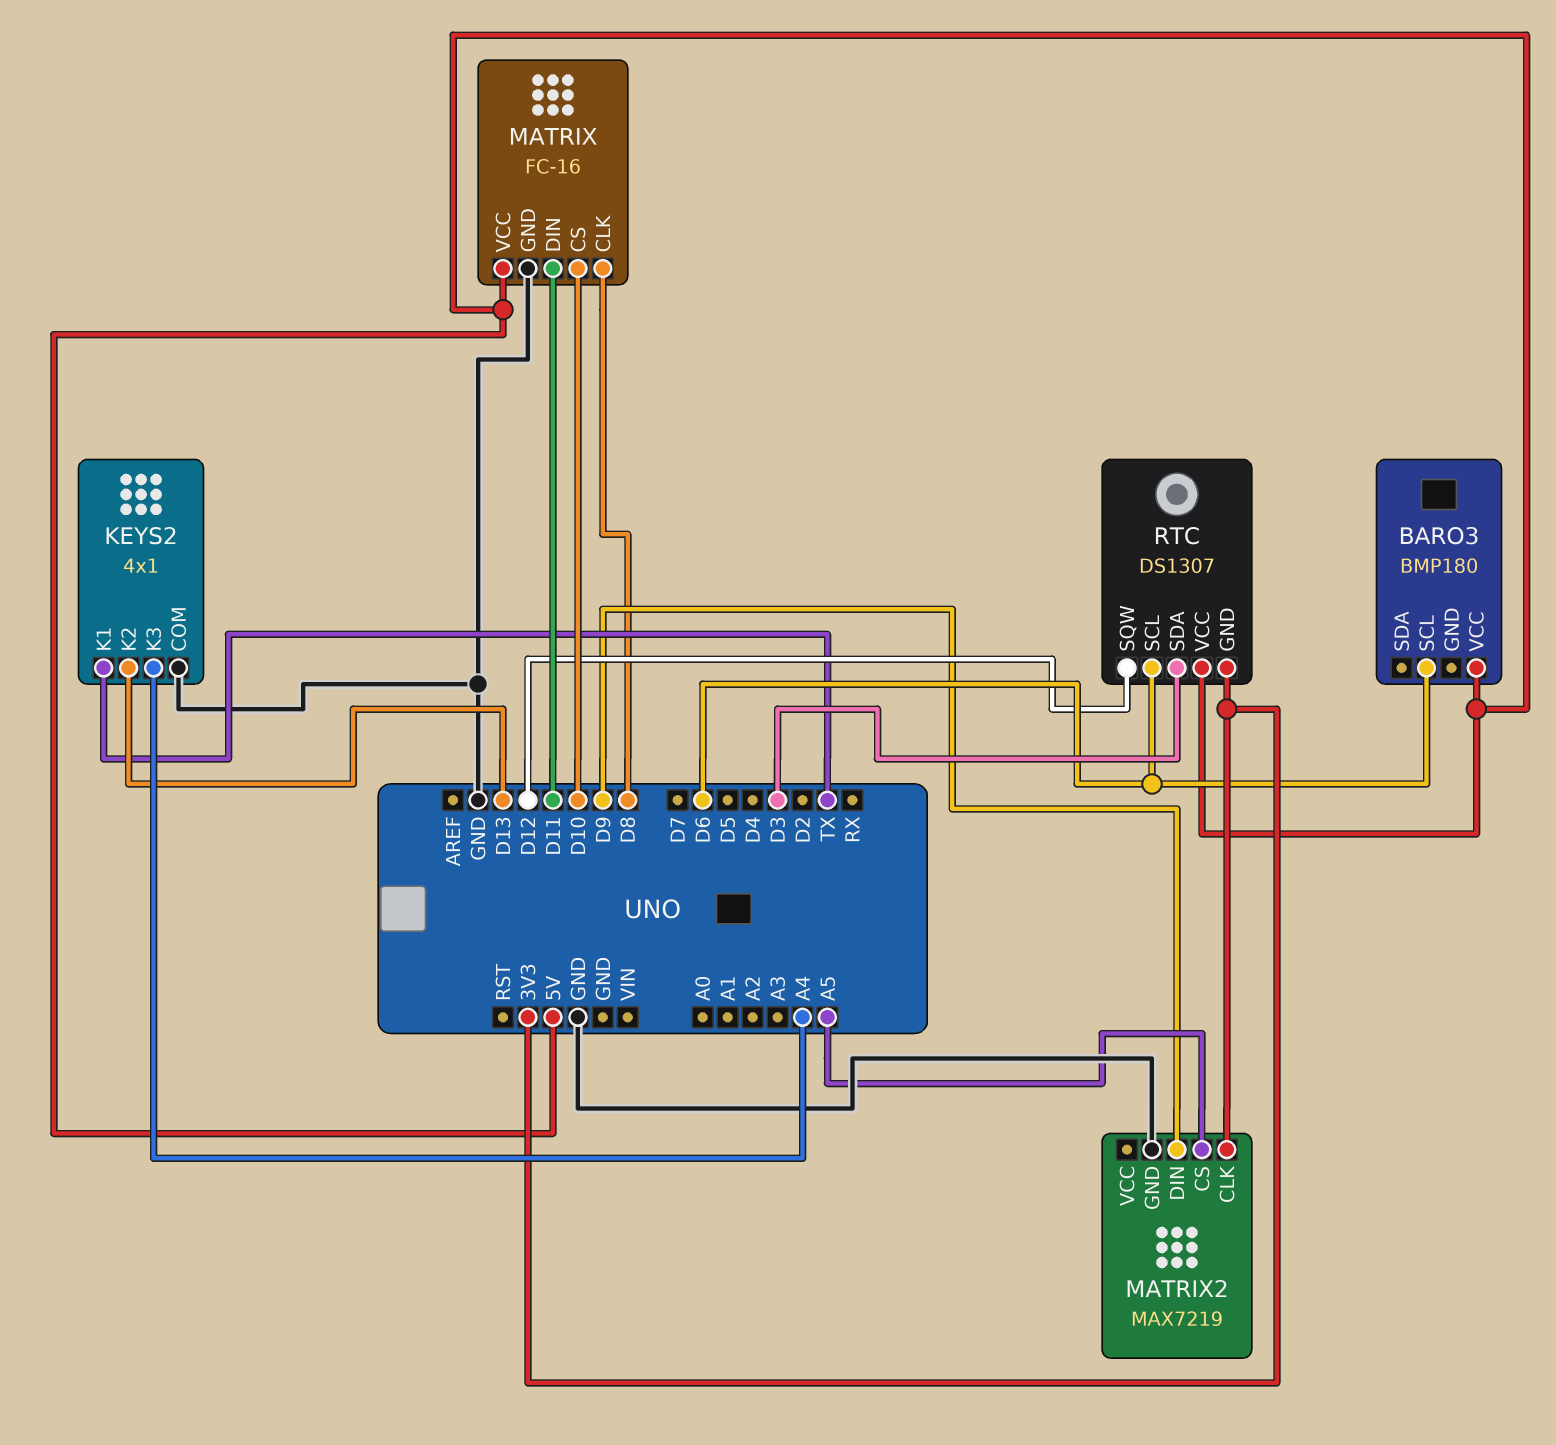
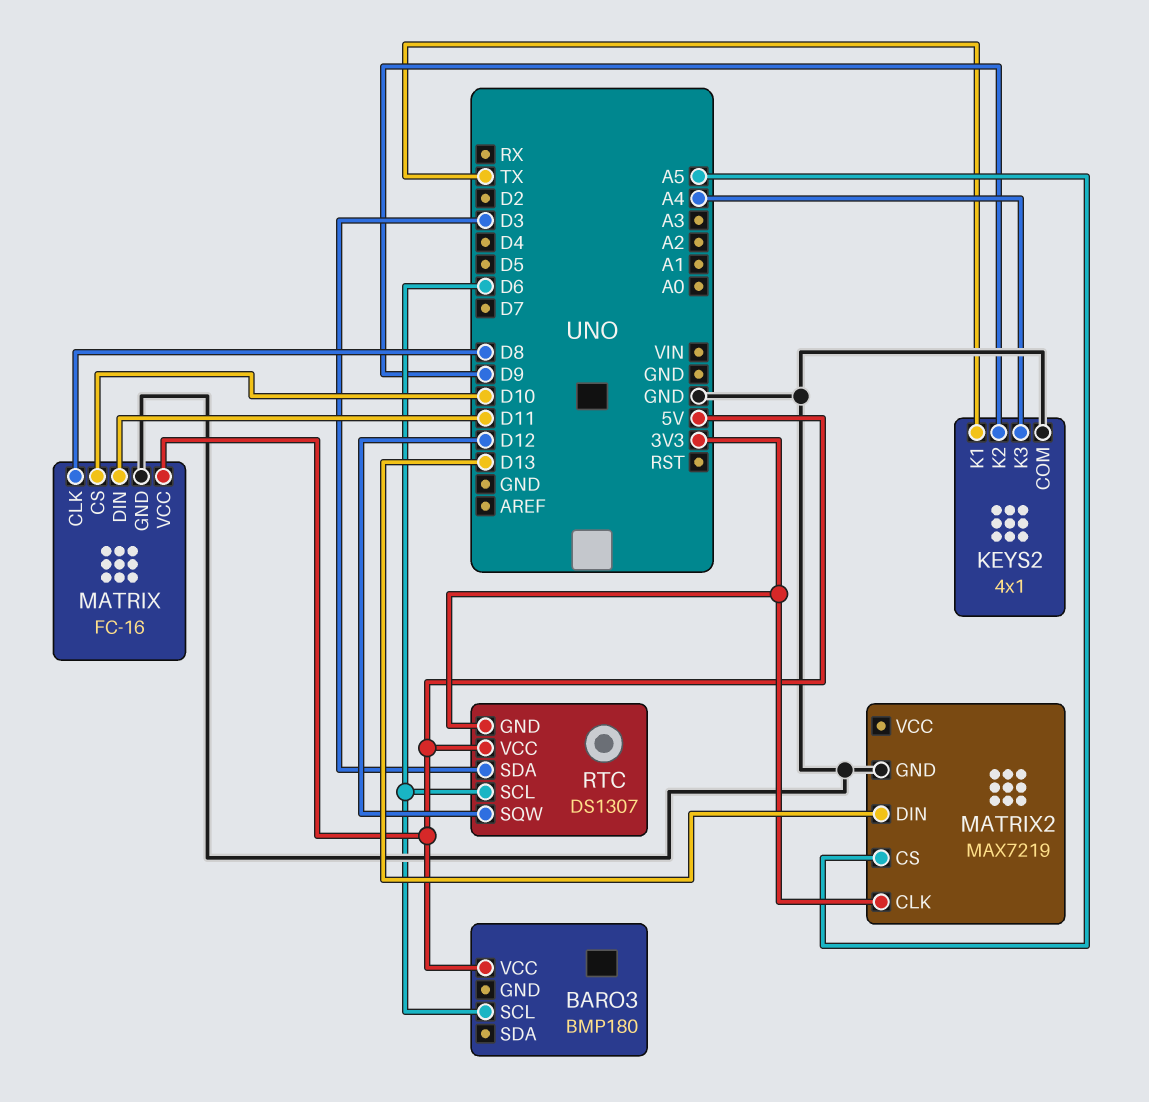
KEYS2 pin K2: D13 -> D9
MATRIX2 pin DIN: D9 -> D13

